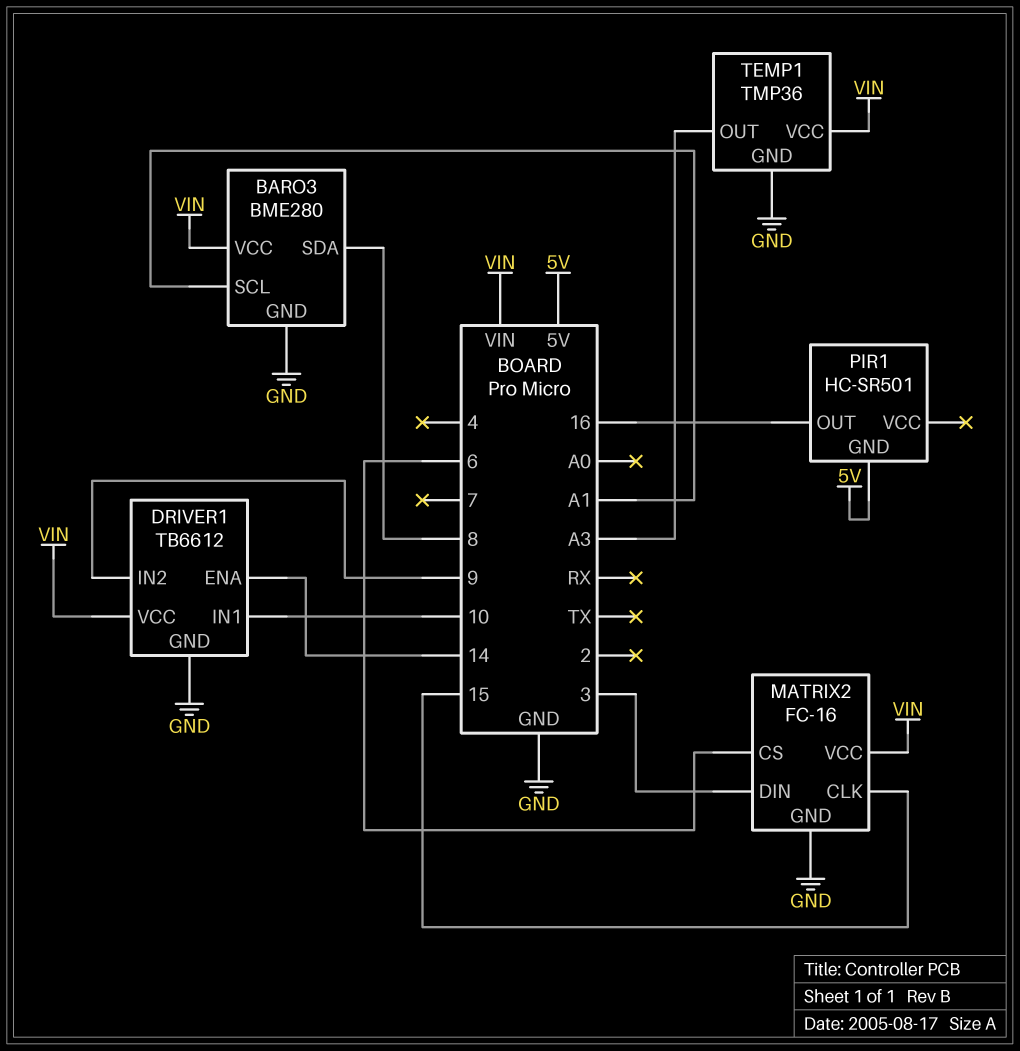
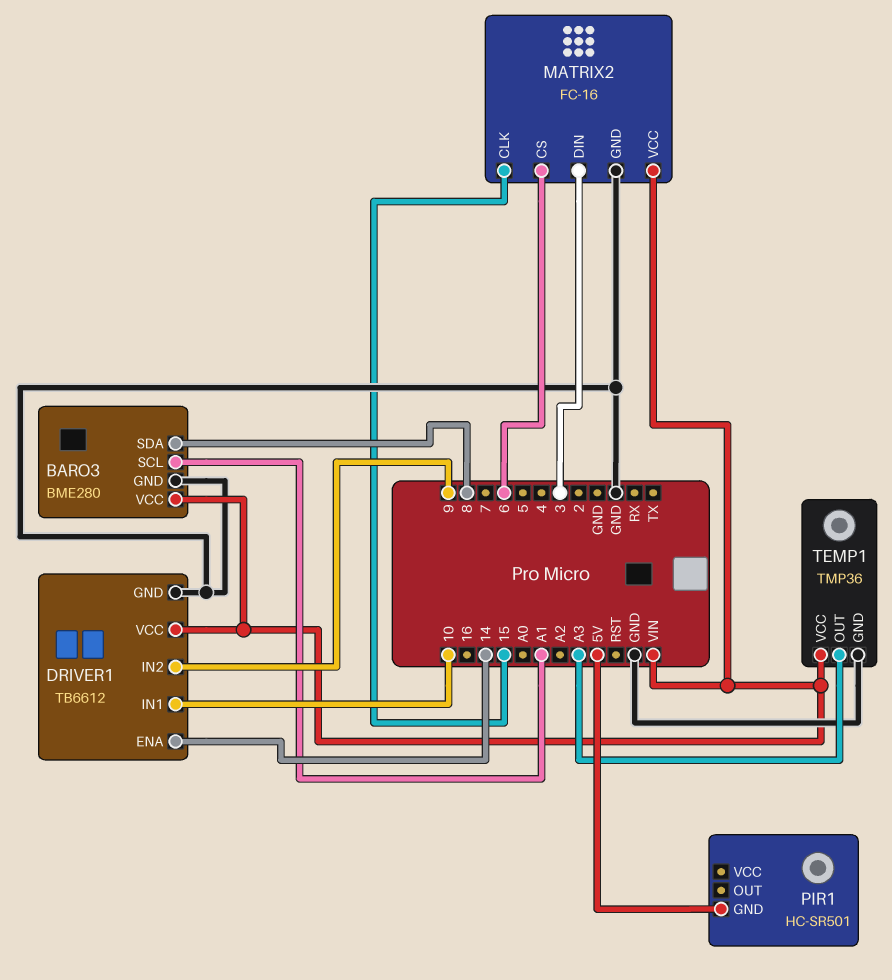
PIR1 pin OUT: 16 -> none

